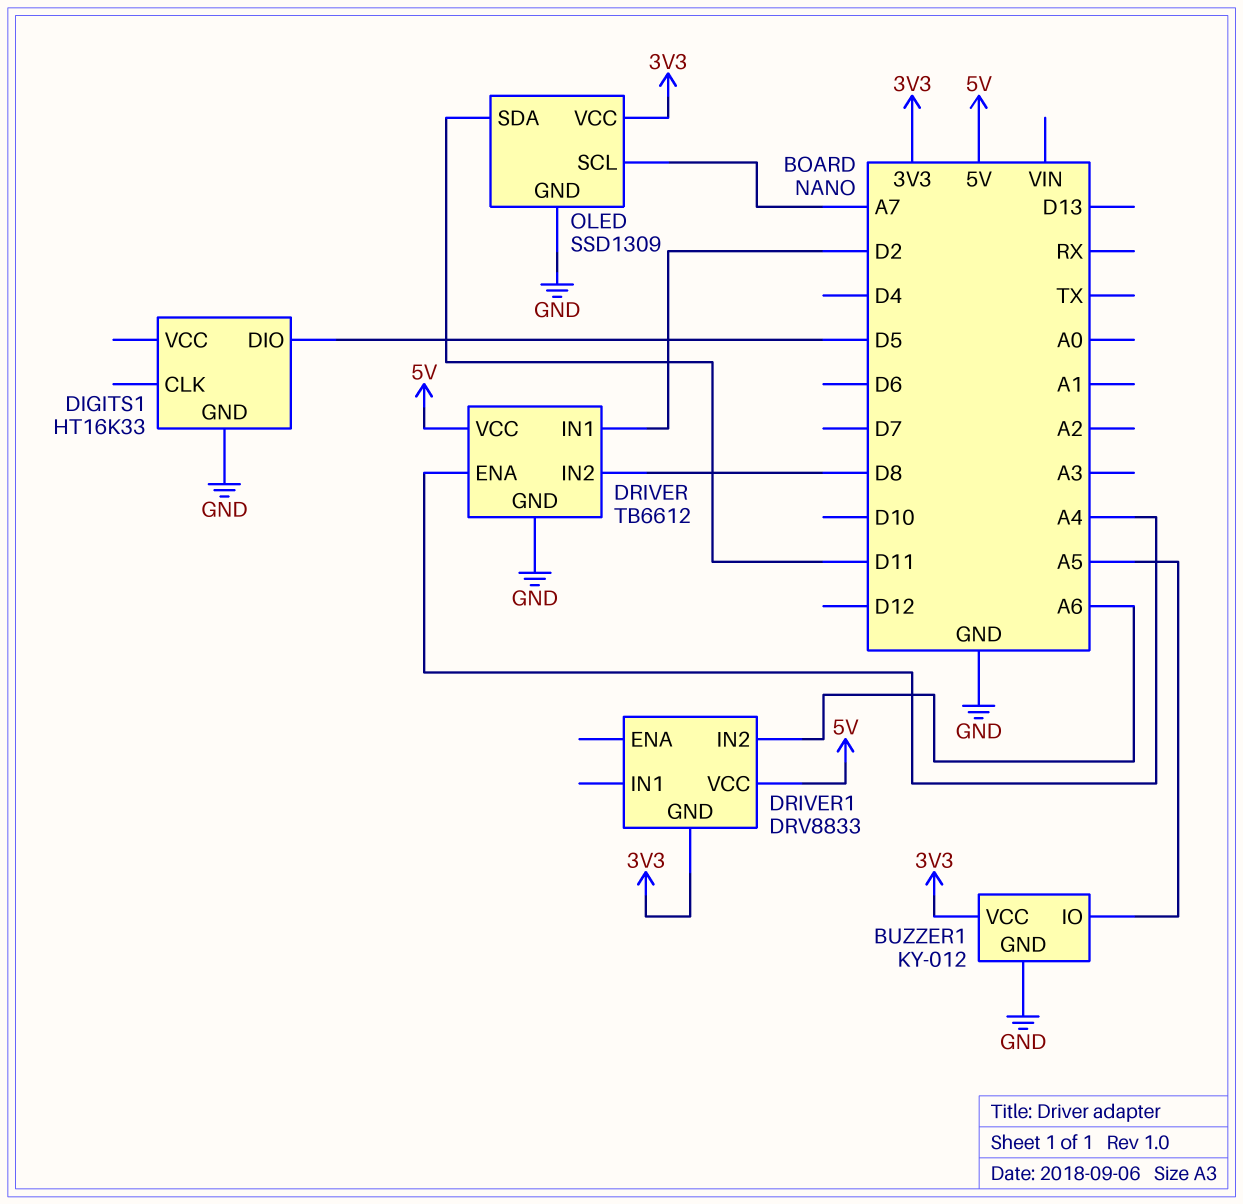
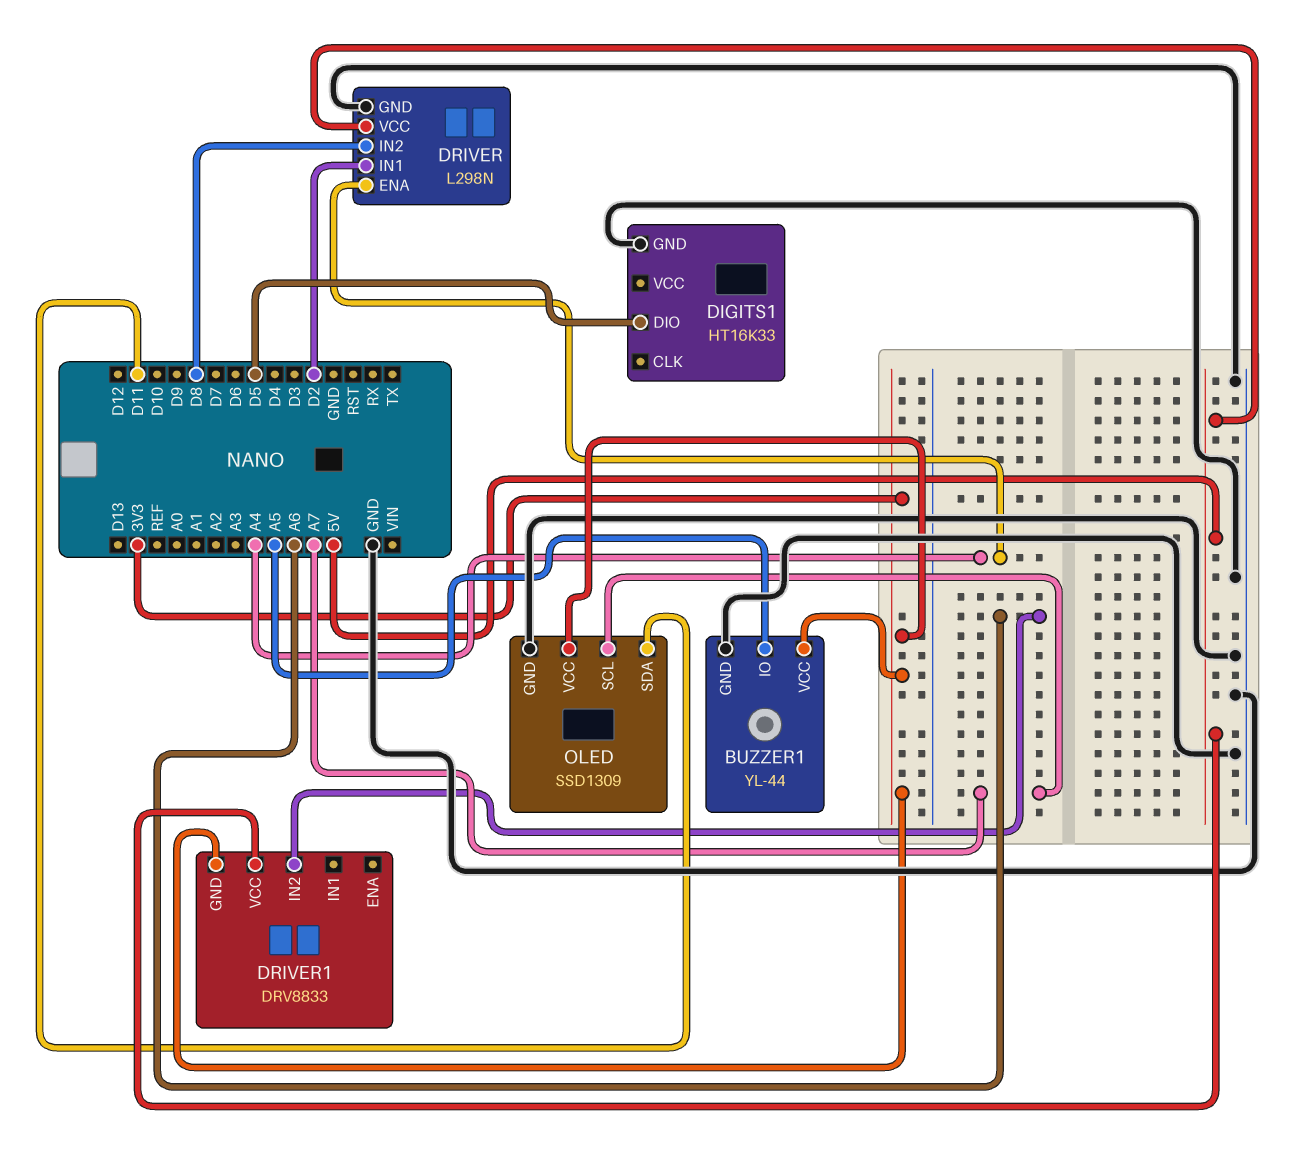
BUZZER1: KY-012 -> YL-44
DRIVER: TB6612 -> L298N

